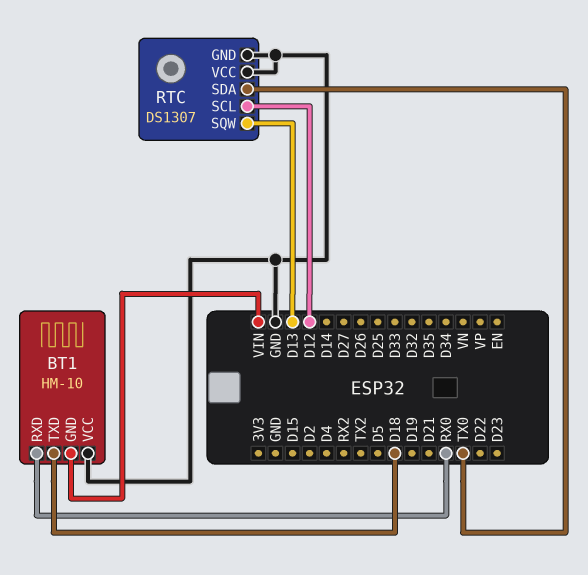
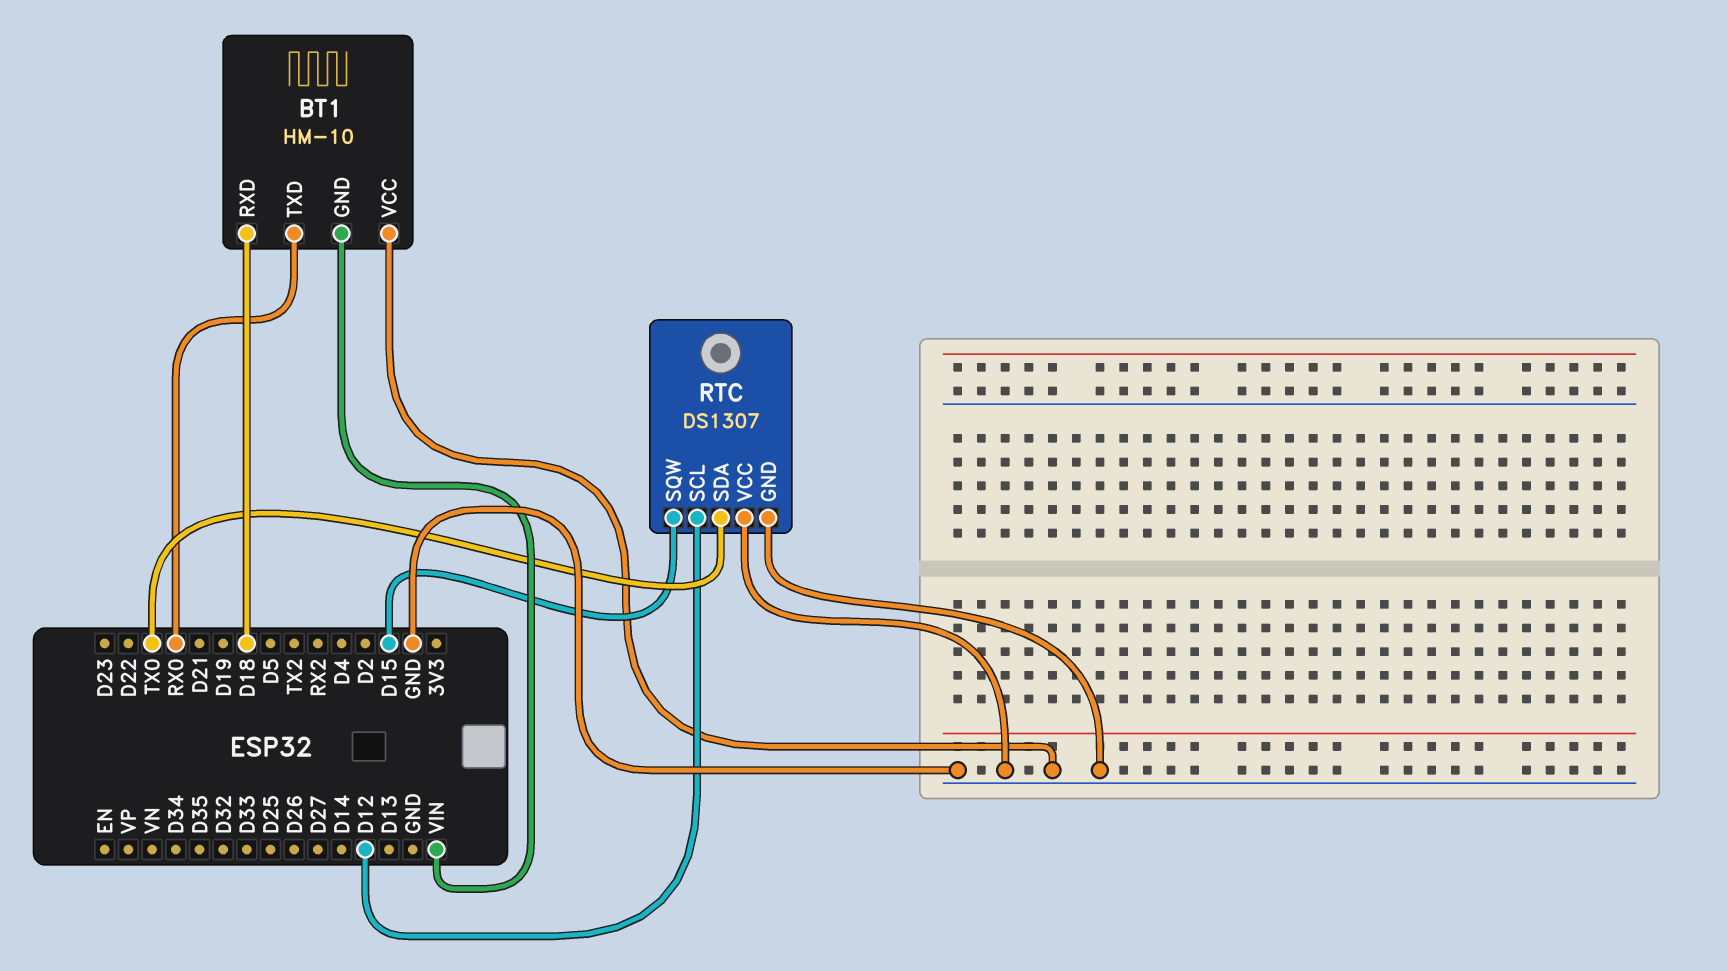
BT1 pin RXD: RX0 -> D18
BT1 pin TXD: D18 -> RX0
RTC pin SQW: D13 -> D15

